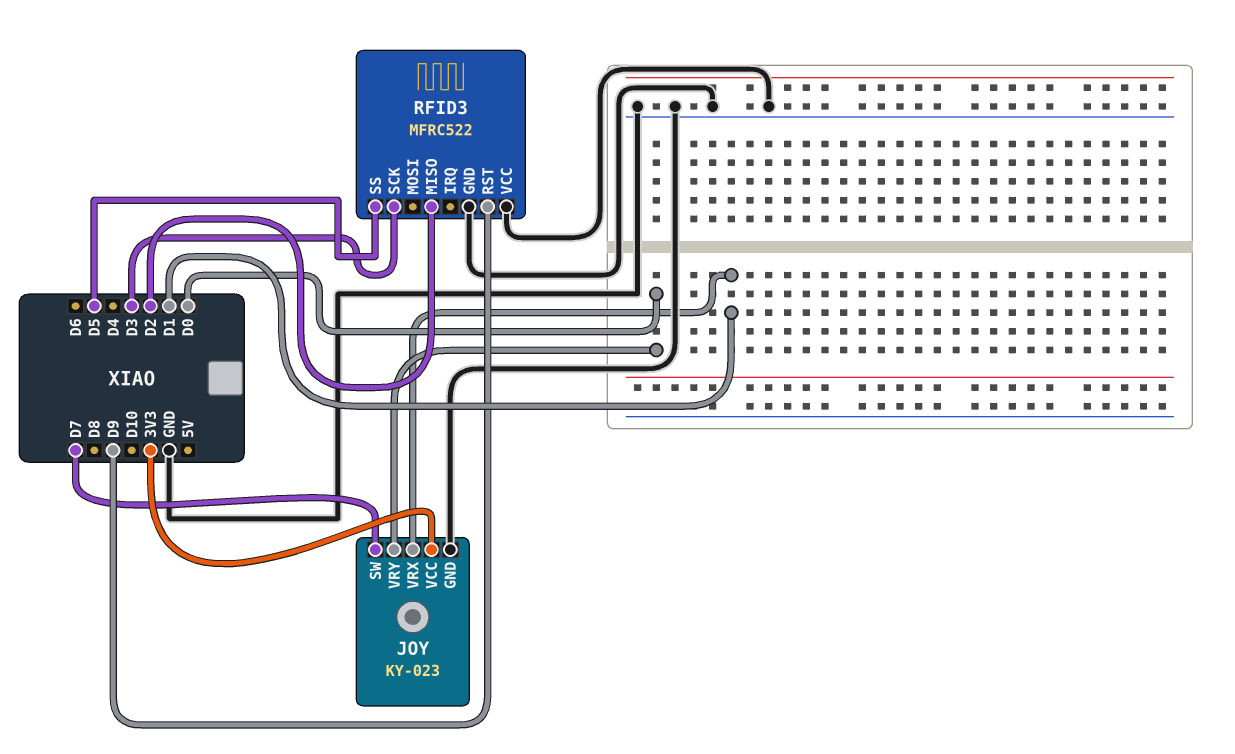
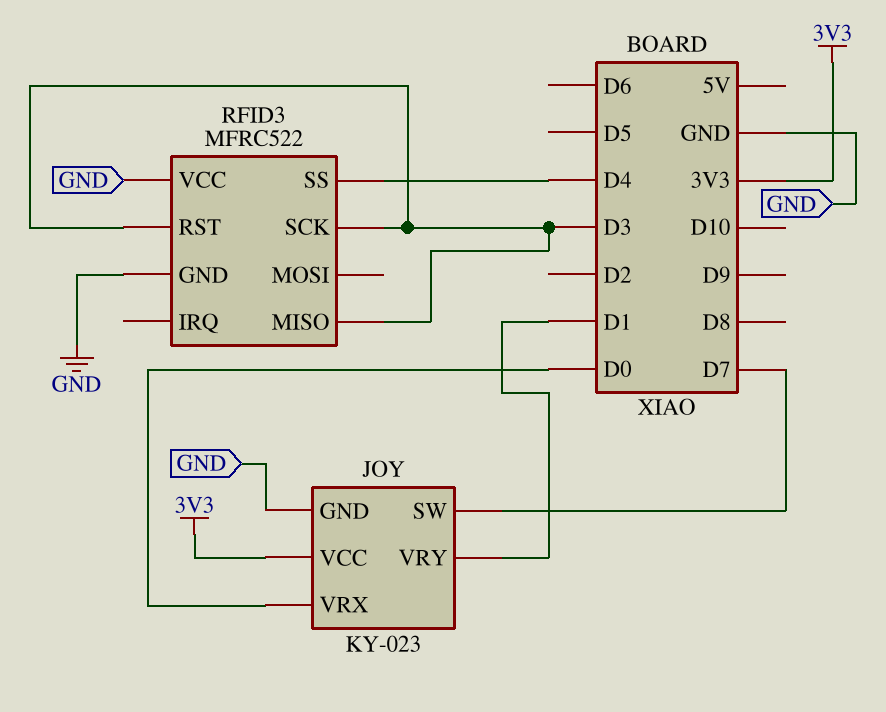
JOY pin VRX: D1 -> D0
JOY pin VRY: D0 -> D1
RFID3 pin MISO: D2 -> D3
RFID3 pin RST: D9 -> D3
RFID3 pin SS: D5 -> D4

